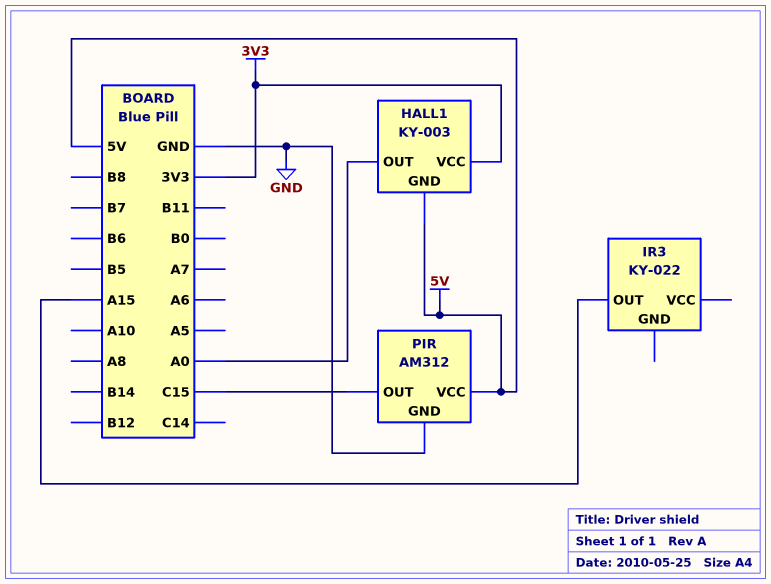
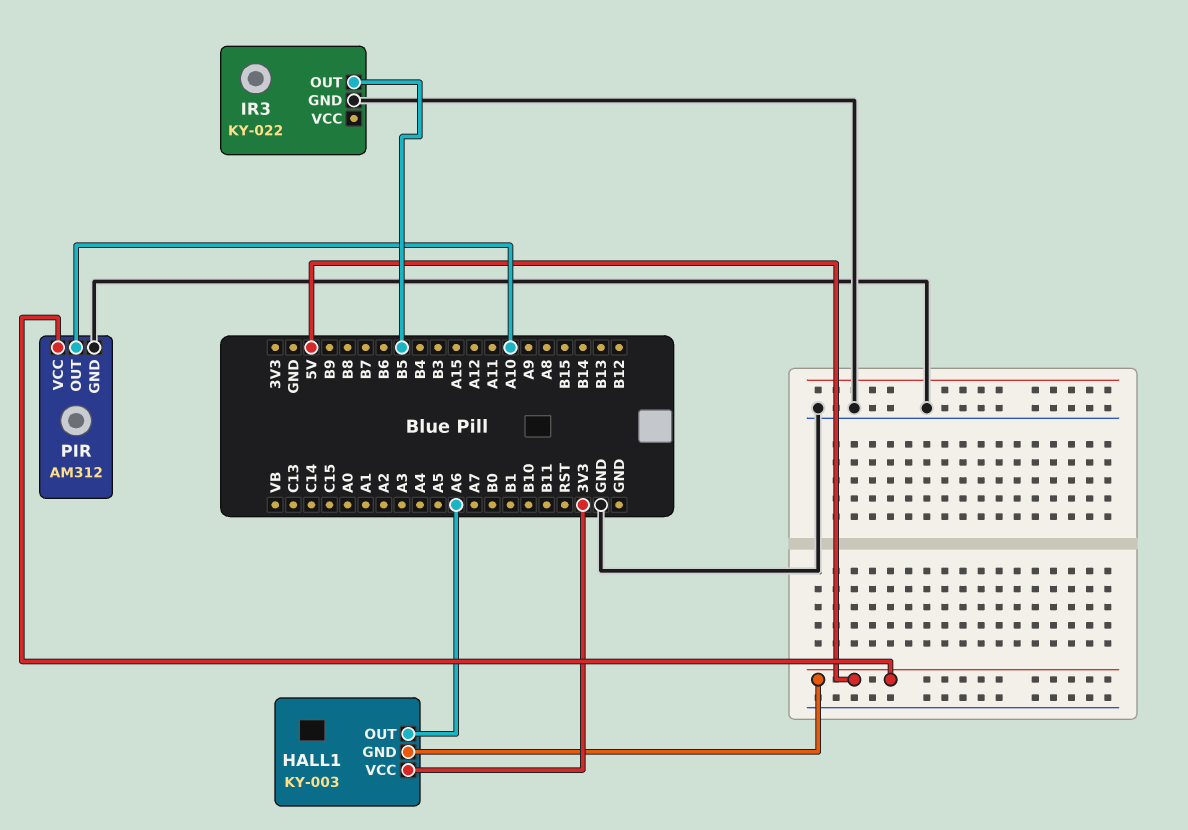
HALL1 pin OUT: A0 -> A6
IR3 pin GND: none -> GND
IR3 pin OUT: A15 -> B5
PIR pin OUT: C15 -> A10

